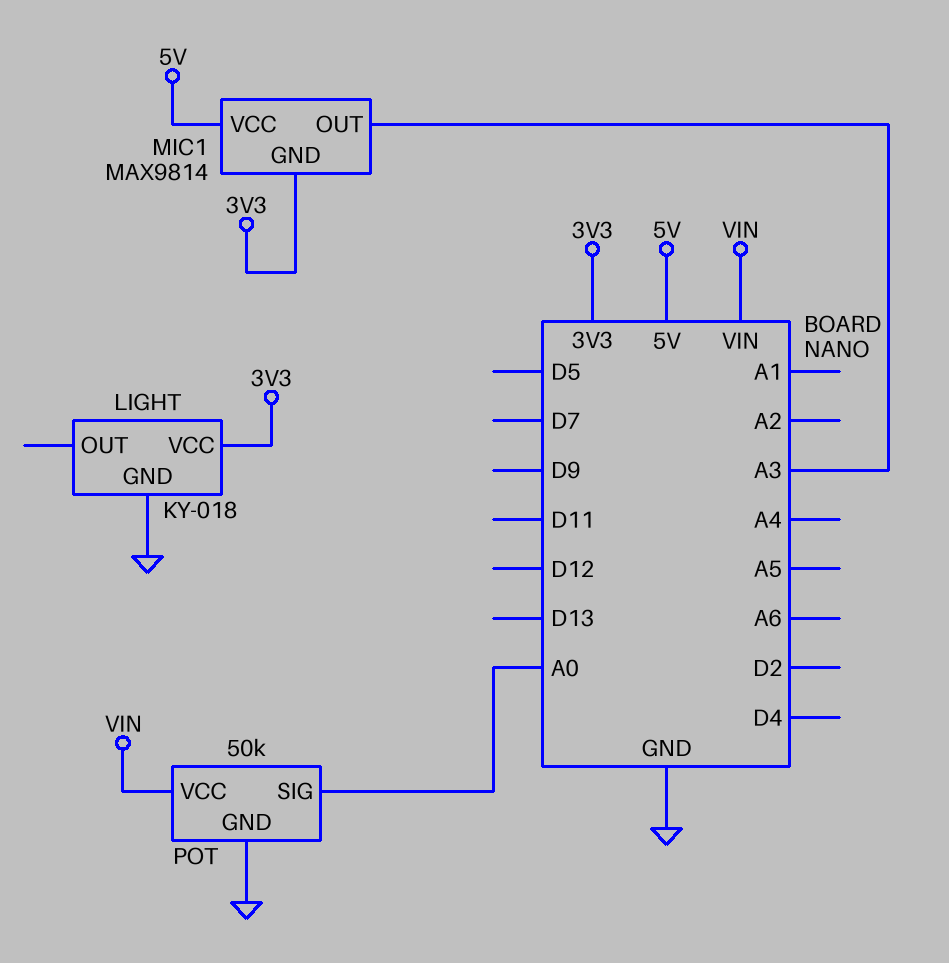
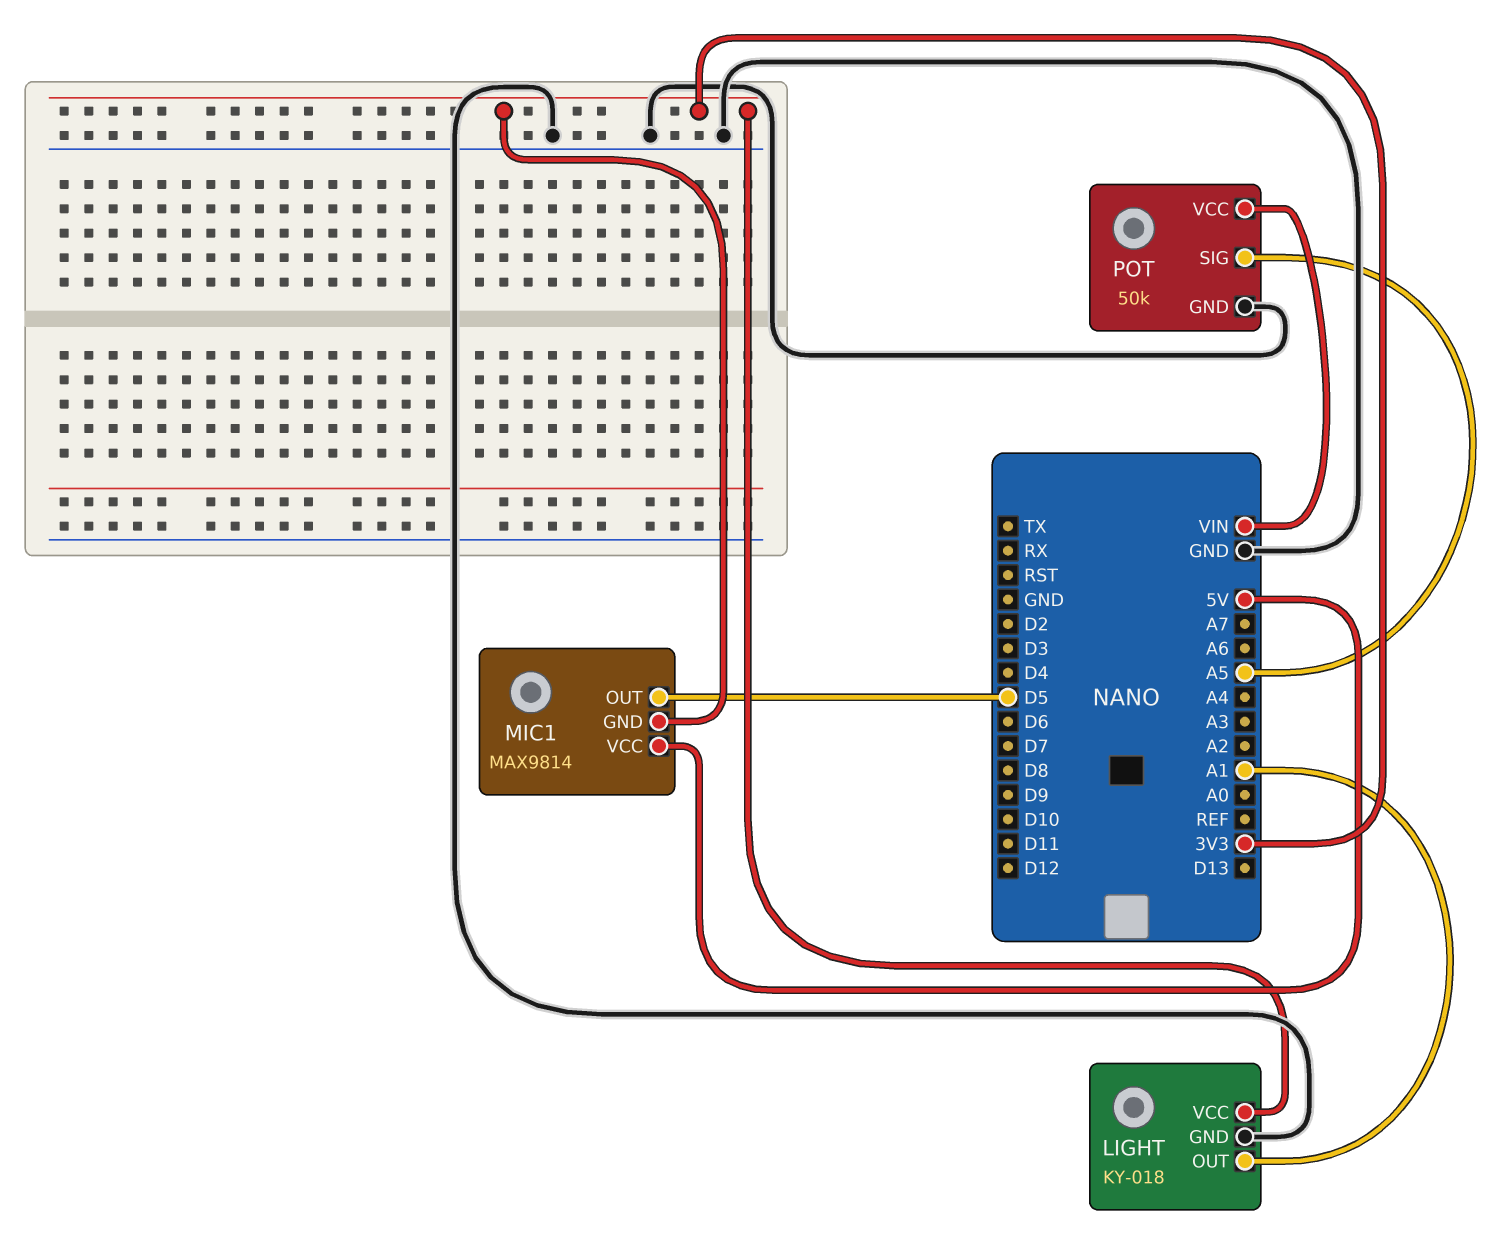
LIGHT pin OUT: none -> A1
MIC1 pin OUT: A3 -> D5
POT pin SIG: A0 -> A5

